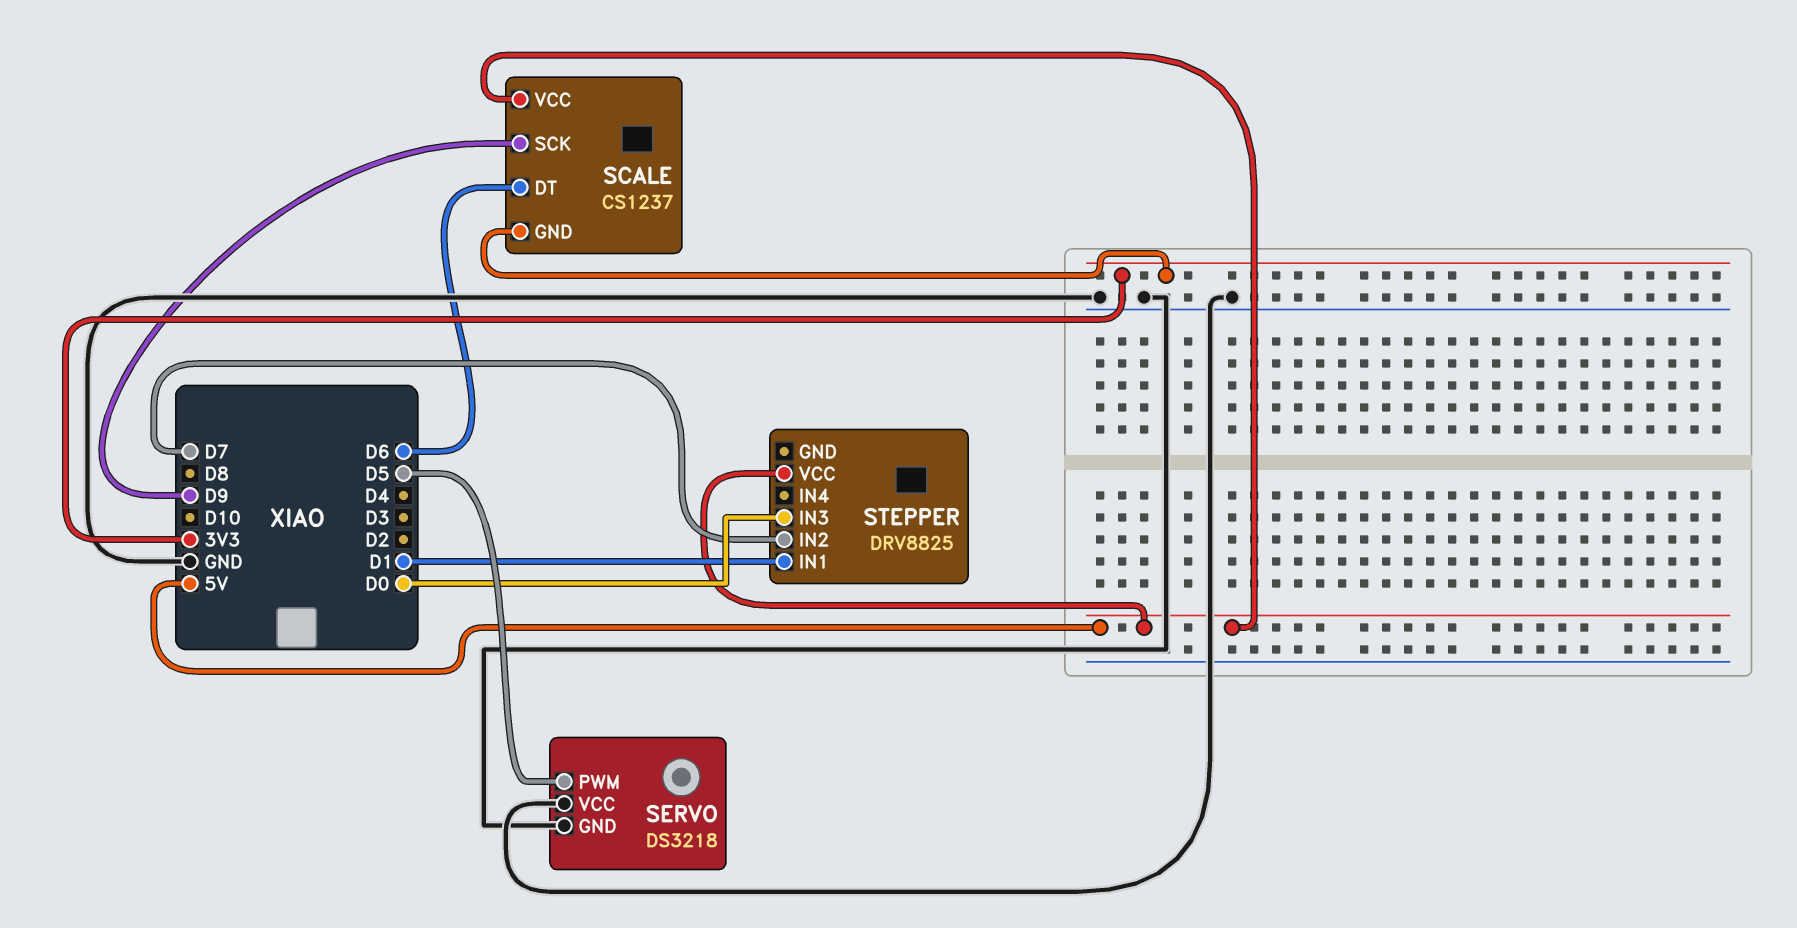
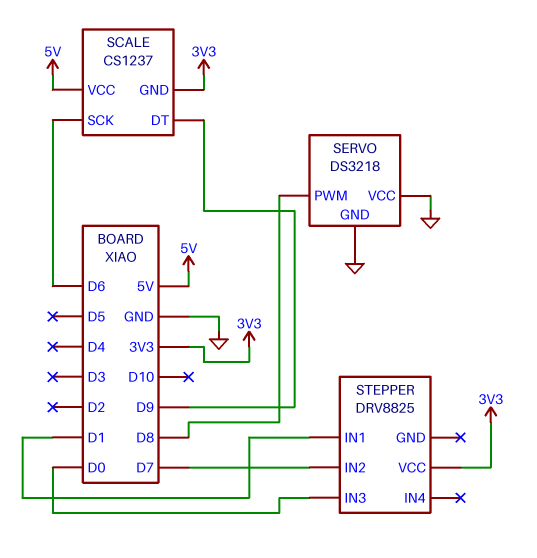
SCALE pin DT: D6 -> D9
SCALE pin SCK: D9 -> D6
SERVO pin PWM: D5 -> D8
STEPPER pin VCC: 5V -> 3V3

